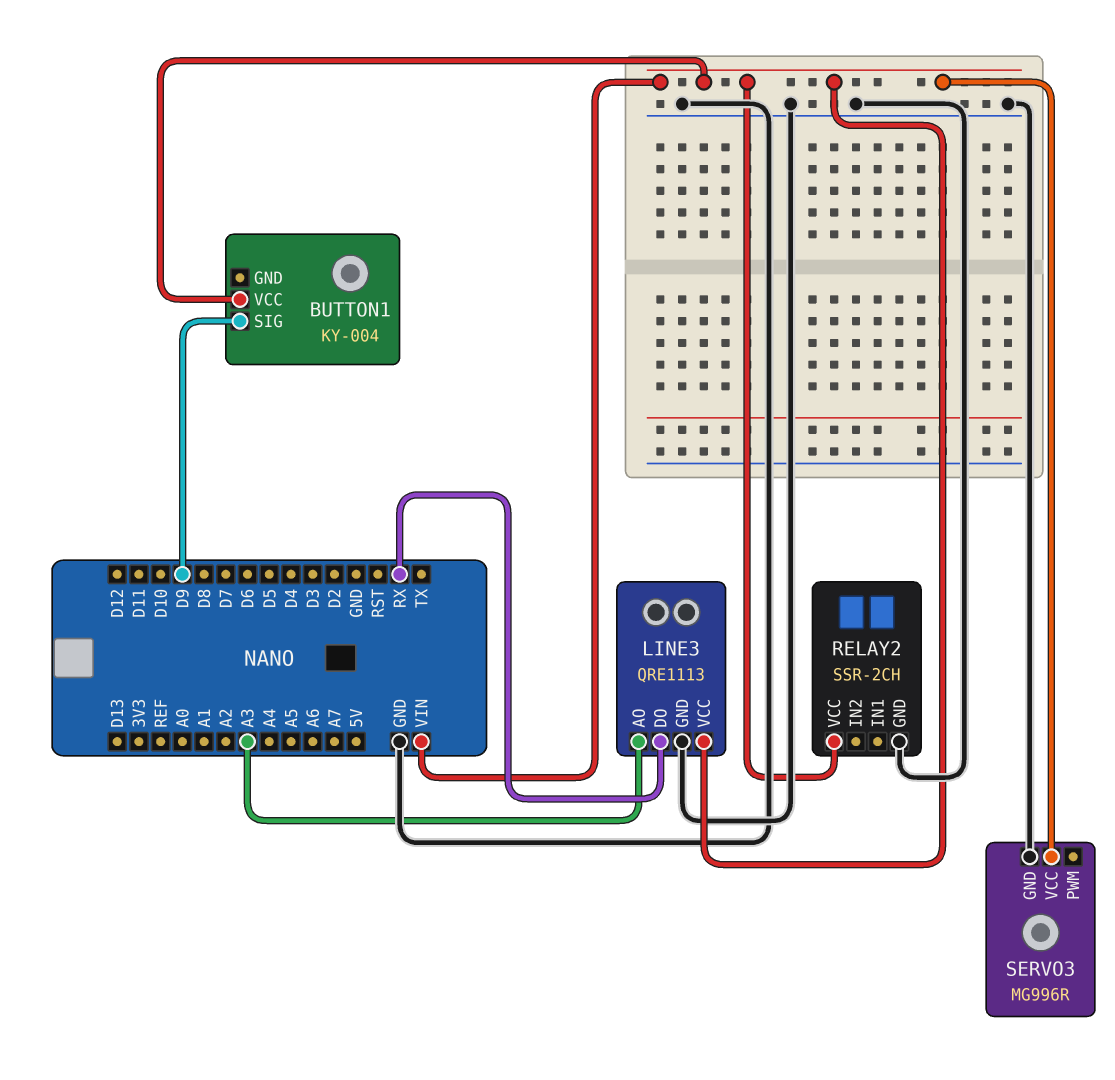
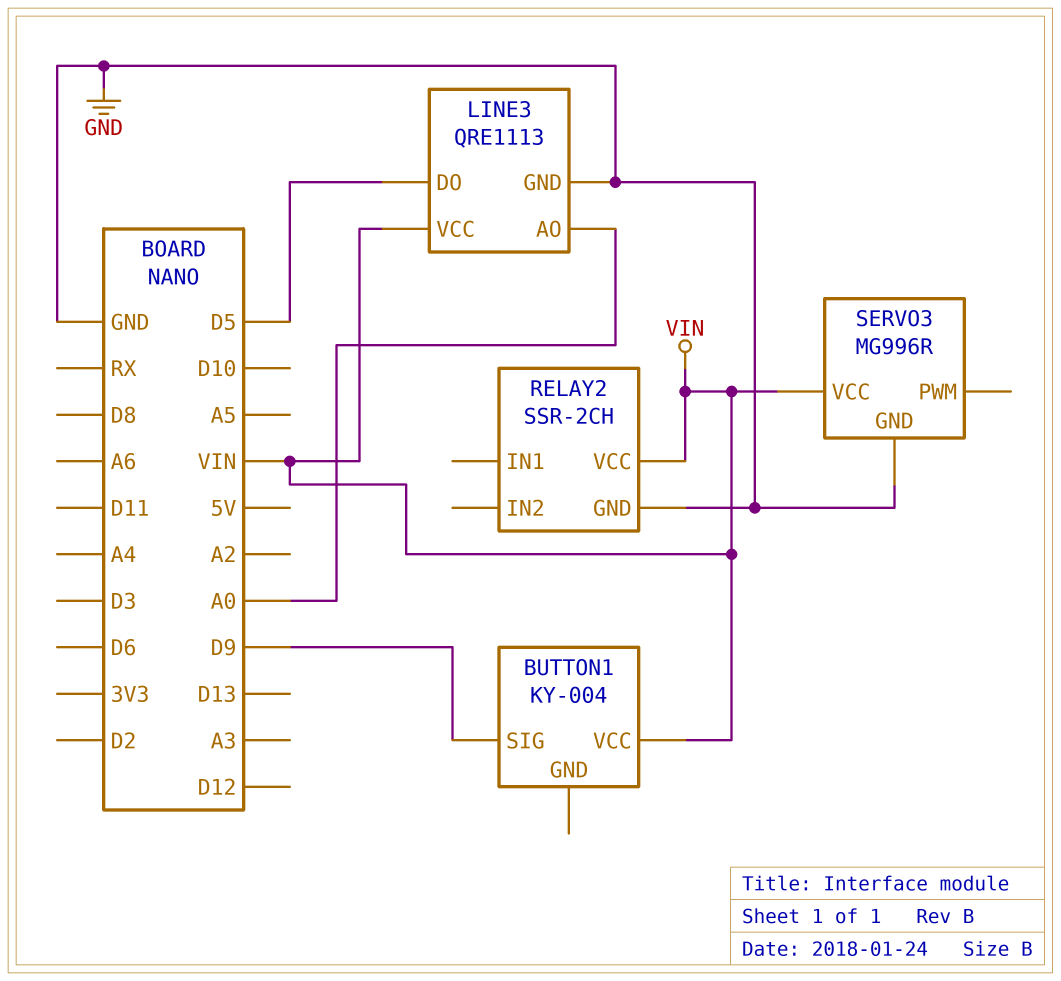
LINE3 pin AO: A3 -> A0
LINE3 pin DO: RX -> D5

